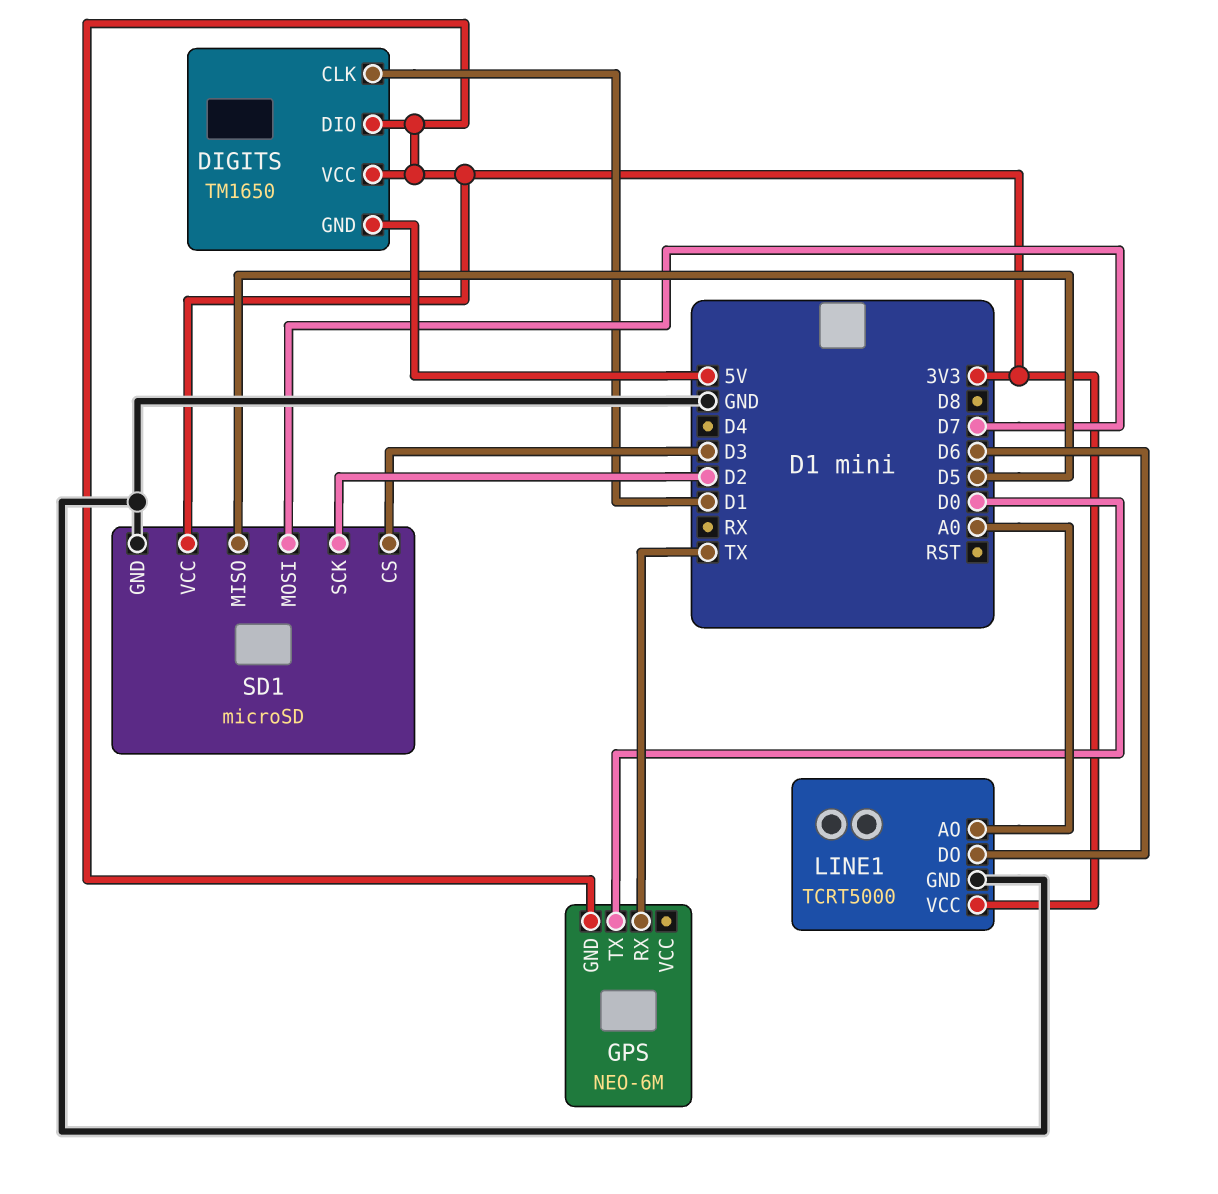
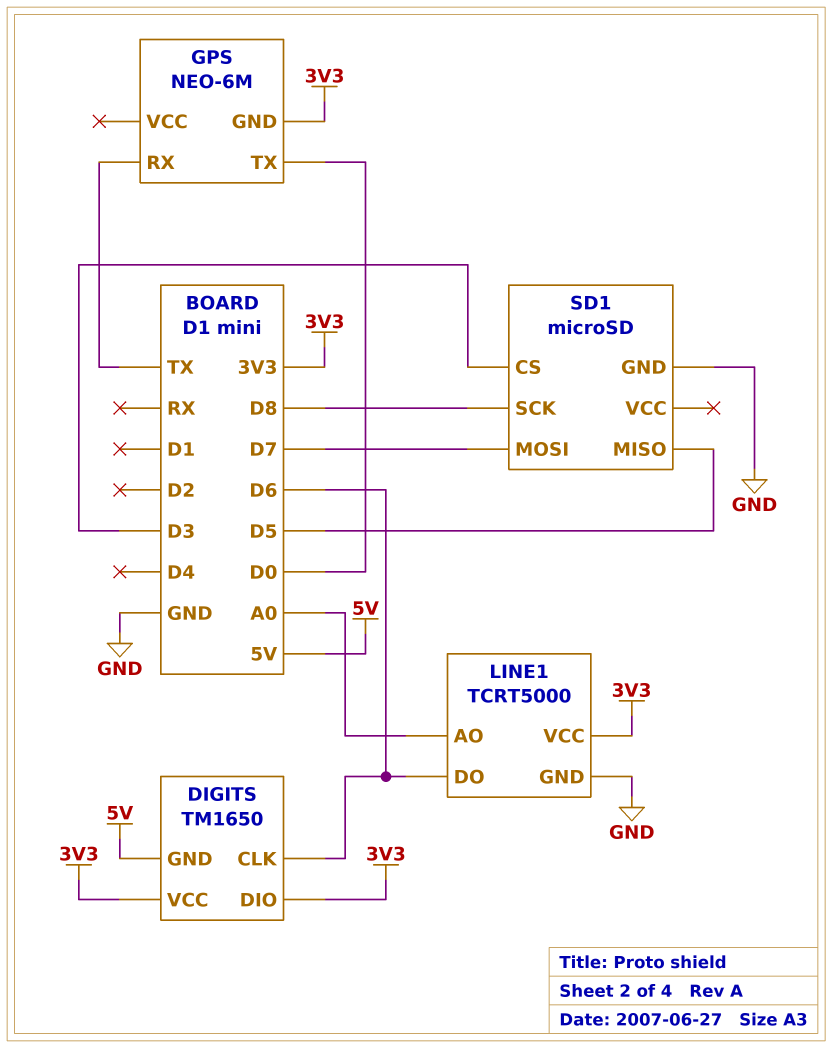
DIGITS pin CLK: D1 -> D6
SD1 pin SCK: D2 -> D8
SD1 pin VCC: 3V3 -> none

